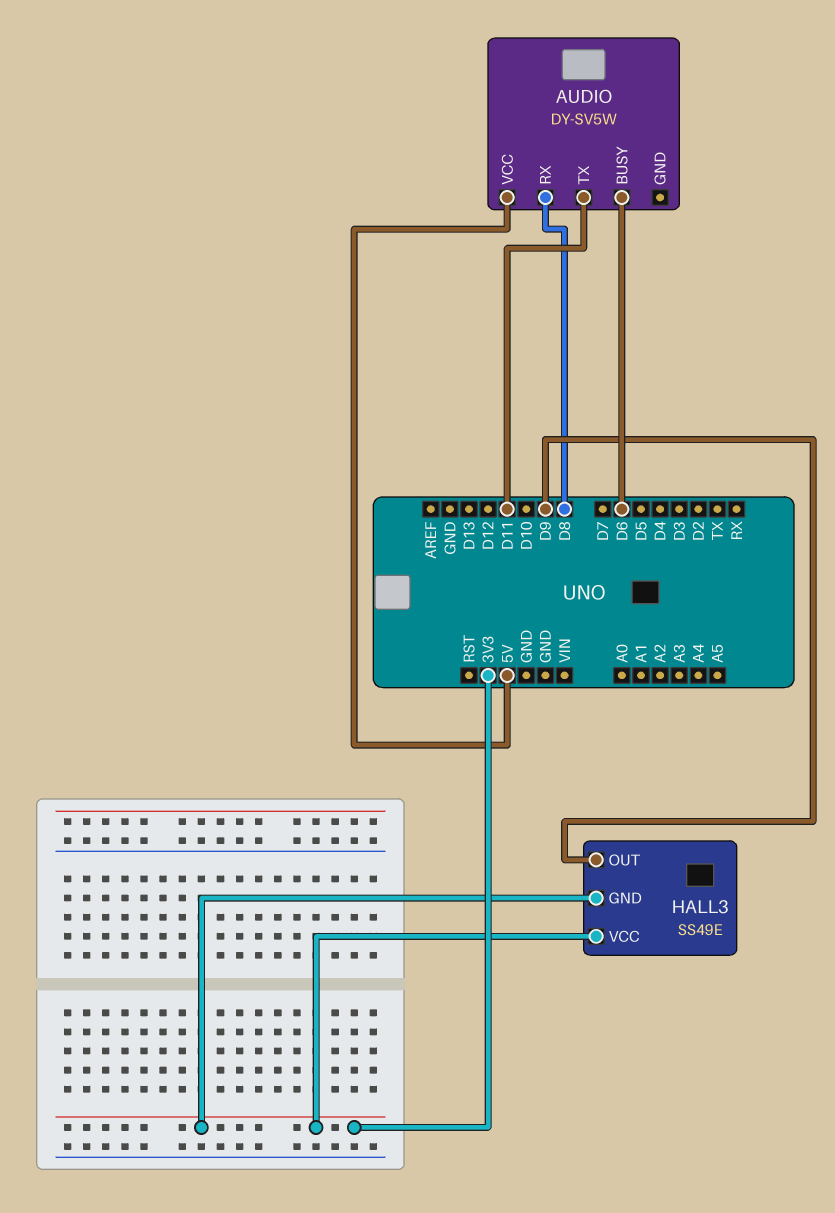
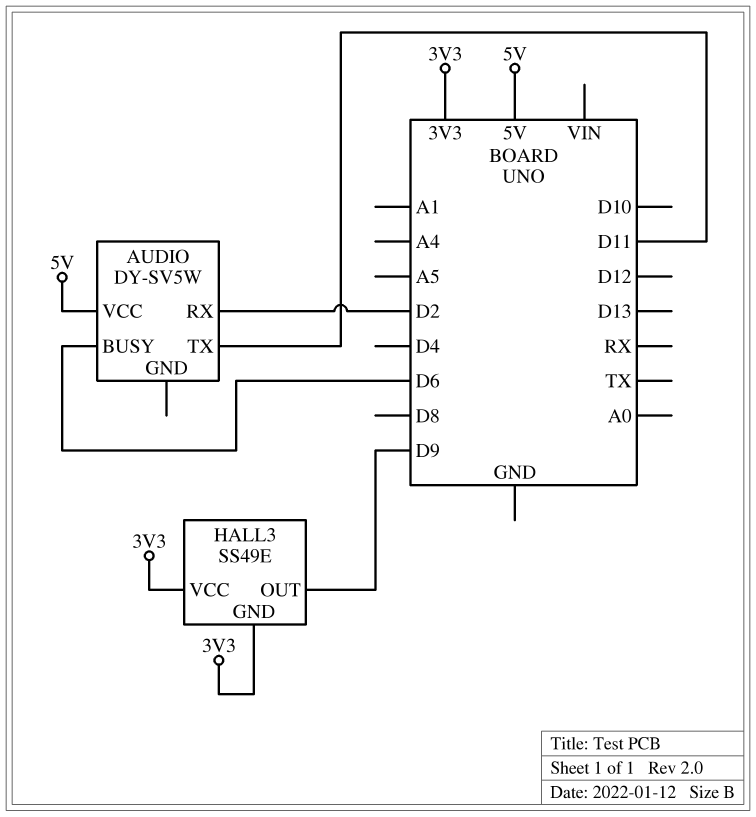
AUDIO pin RX: D8 -> D2

